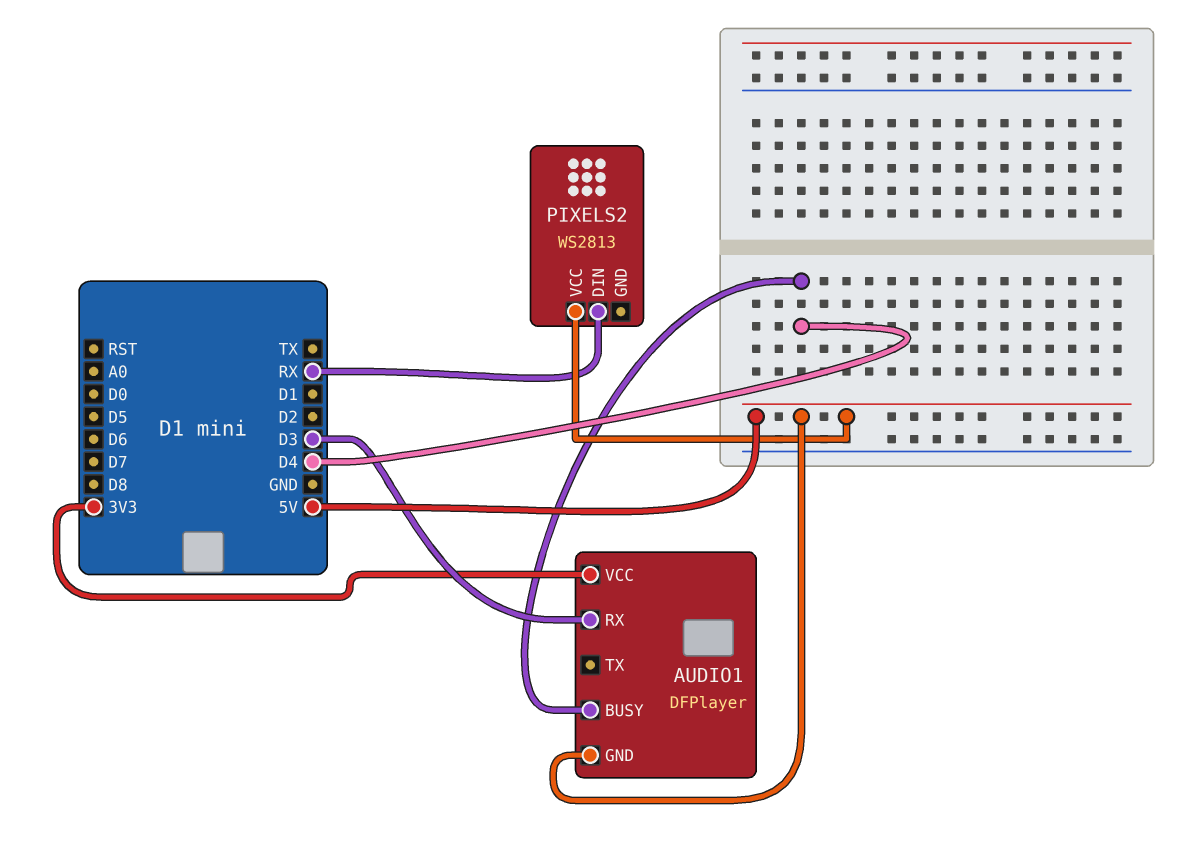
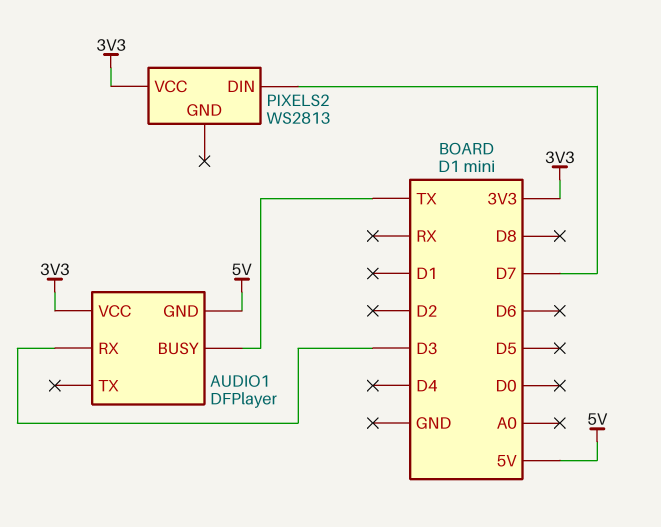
AUDIO1 pin BUSY: D4 -> TX
PIXELS2 pin DIN: RX -> D7
PIXELS2 pin VCC: 5V -> 3V3

